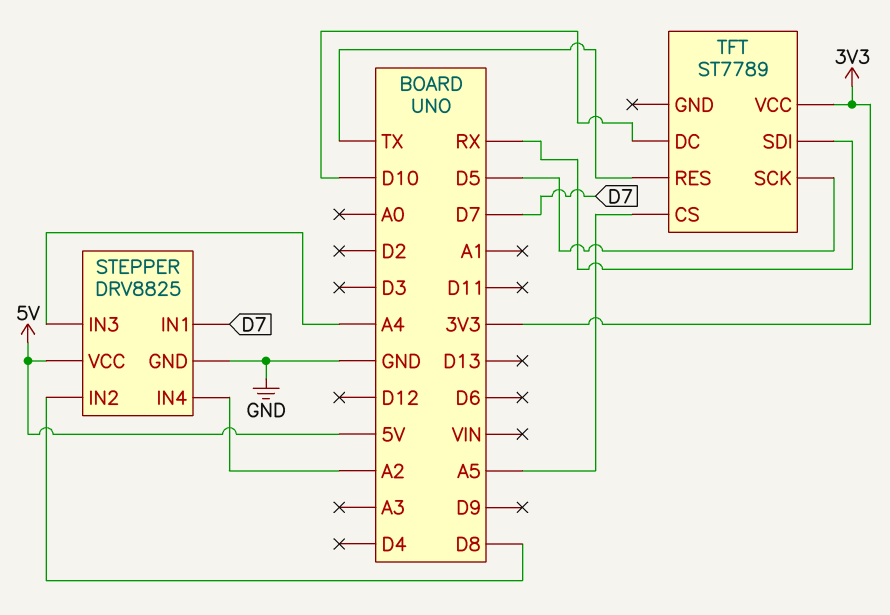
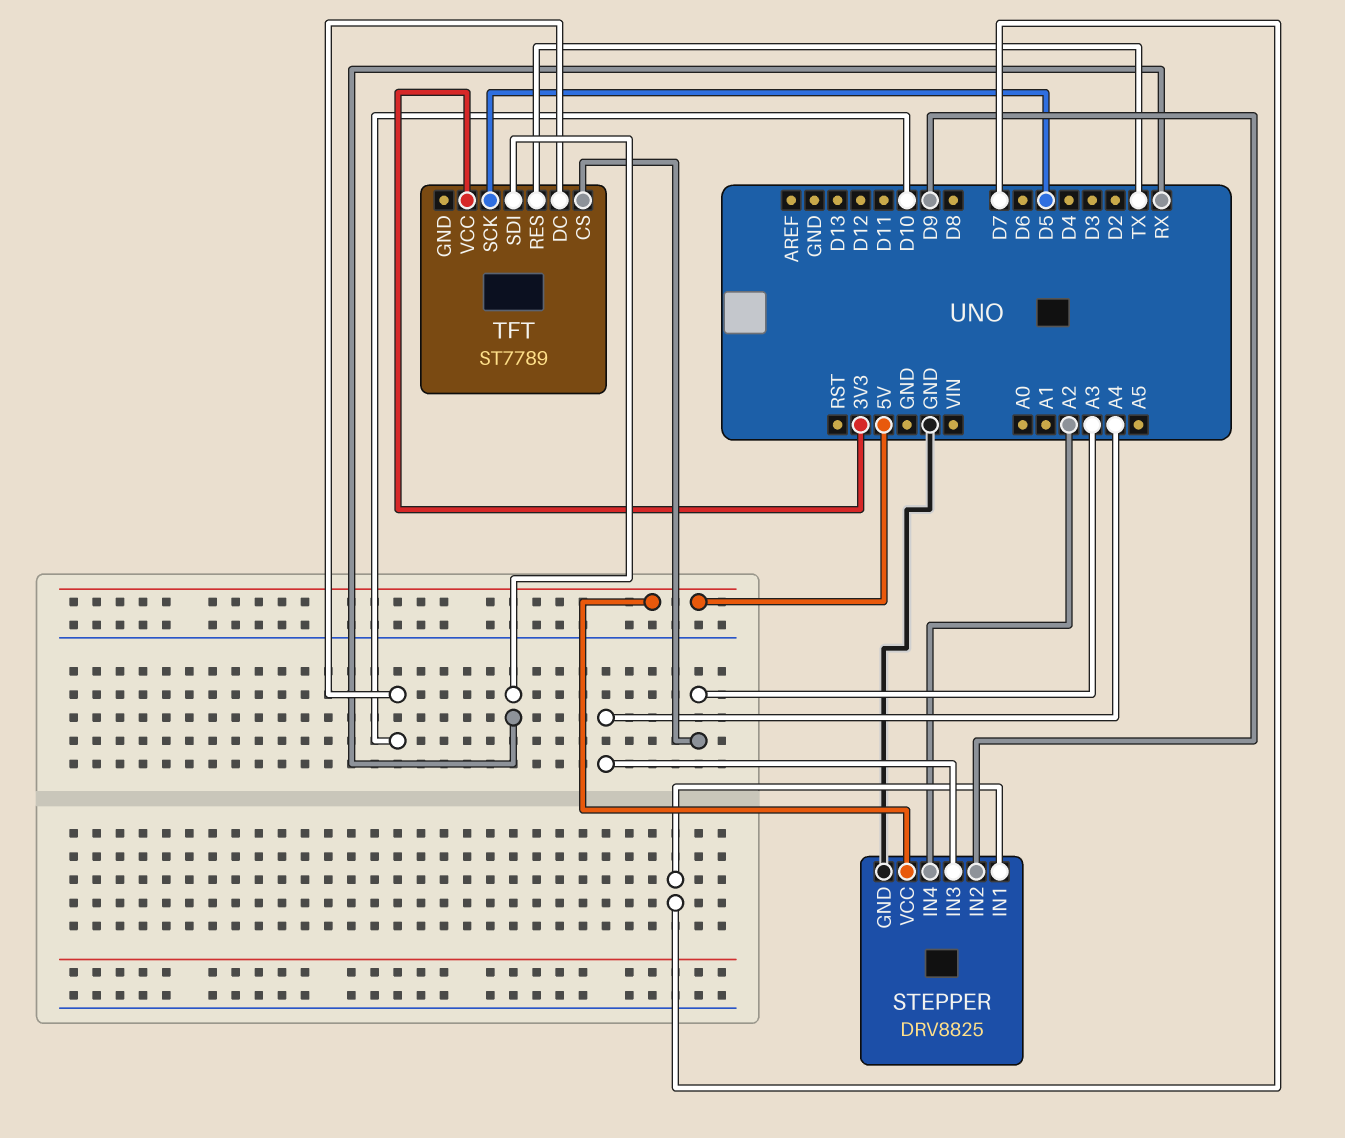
STEPPER pin IN2: D8 -> D9
TFT pin CS: A5 -> A3

